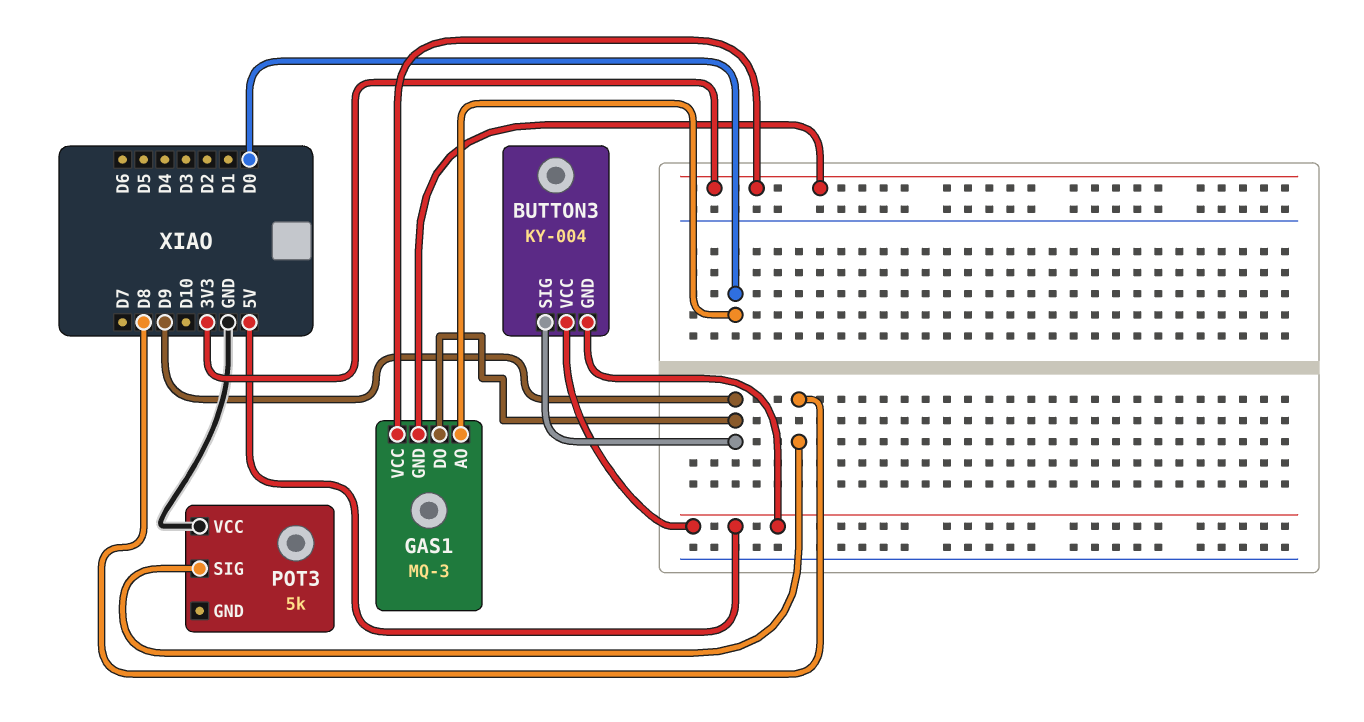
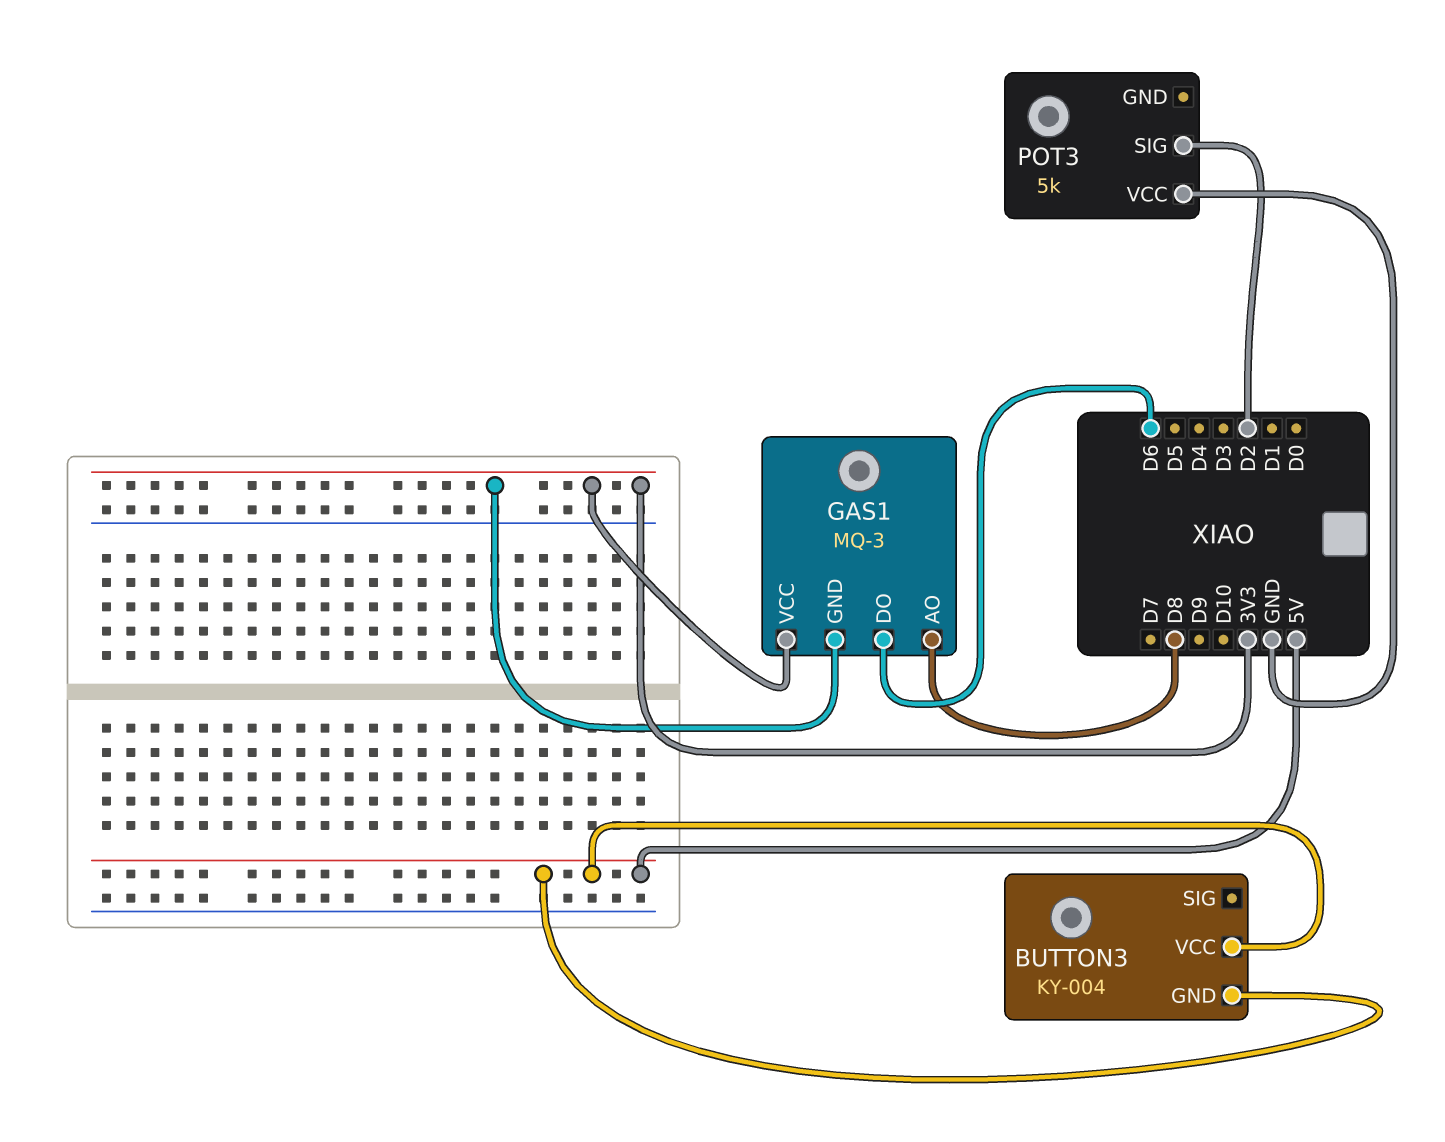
BUTTON3 pin SIG: D9 -> none
GAS1 pin AO: D0 -> D8
GAS1 pin DO: D9 -> D6
POT3 pin SIG: D8 -> D2

